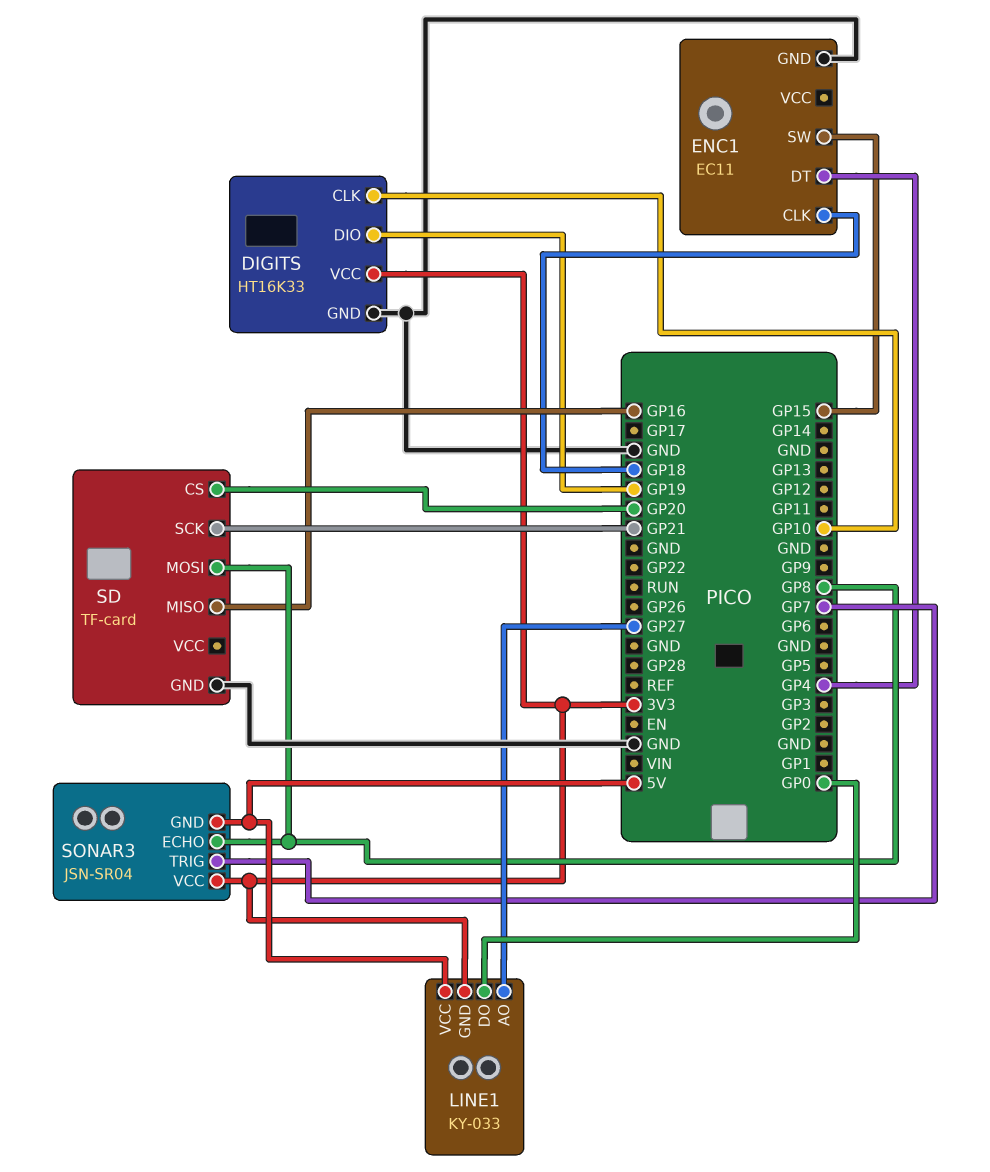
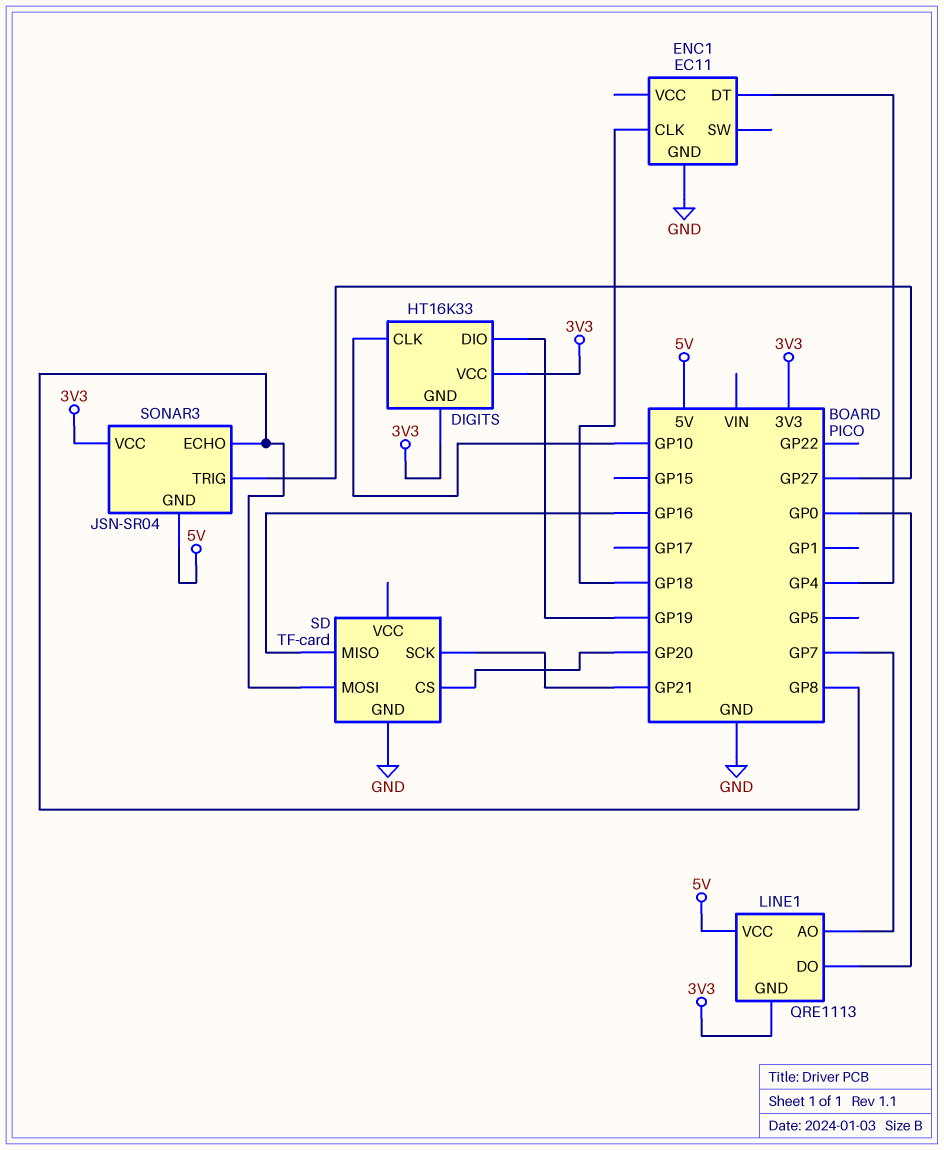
DIGITS pin GND: GND -> 3V3
ENC1 pin SW: GP15 -> none
LINE1: KY-033 -> QRE1113
LINE1 pin AO: GP27 -> GP7
SONAR3 pin TRIG: GP7 -> GP27

